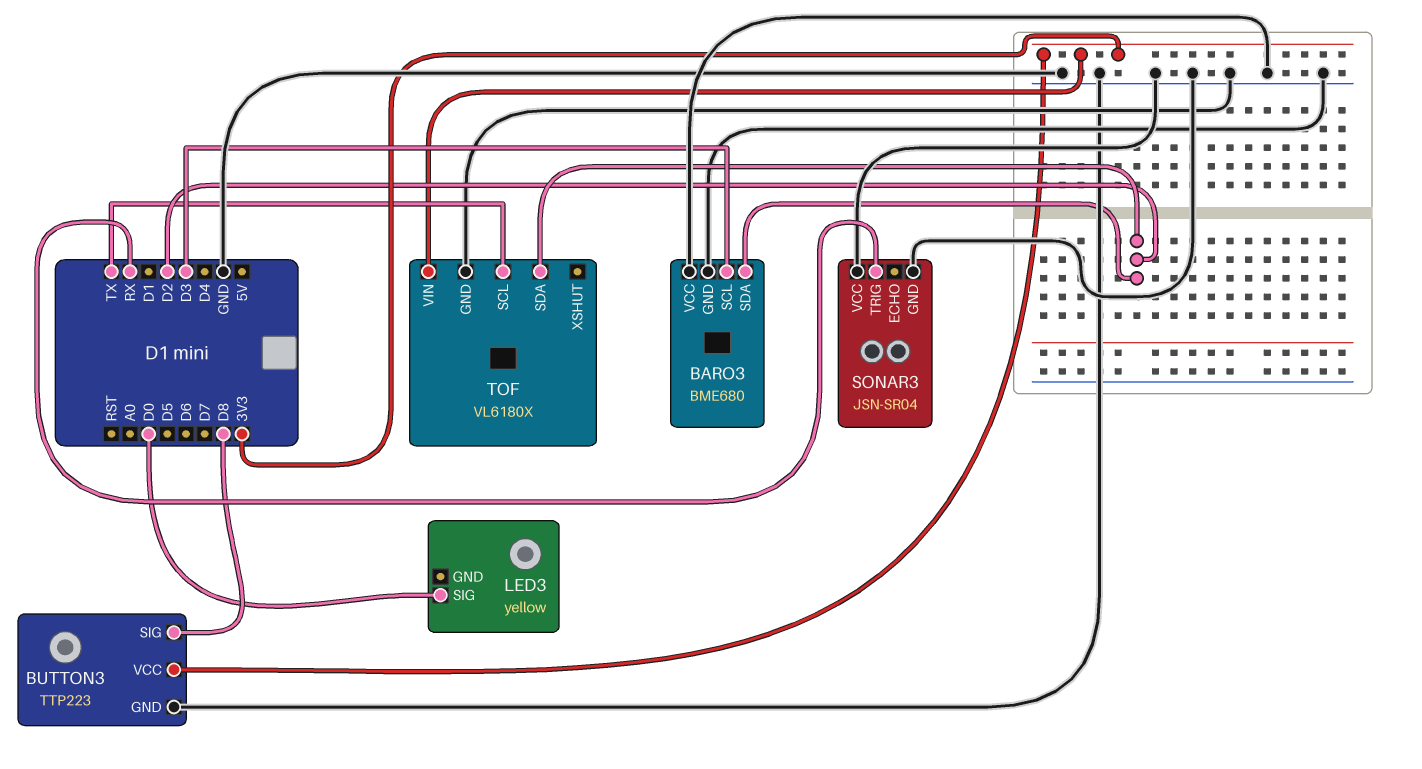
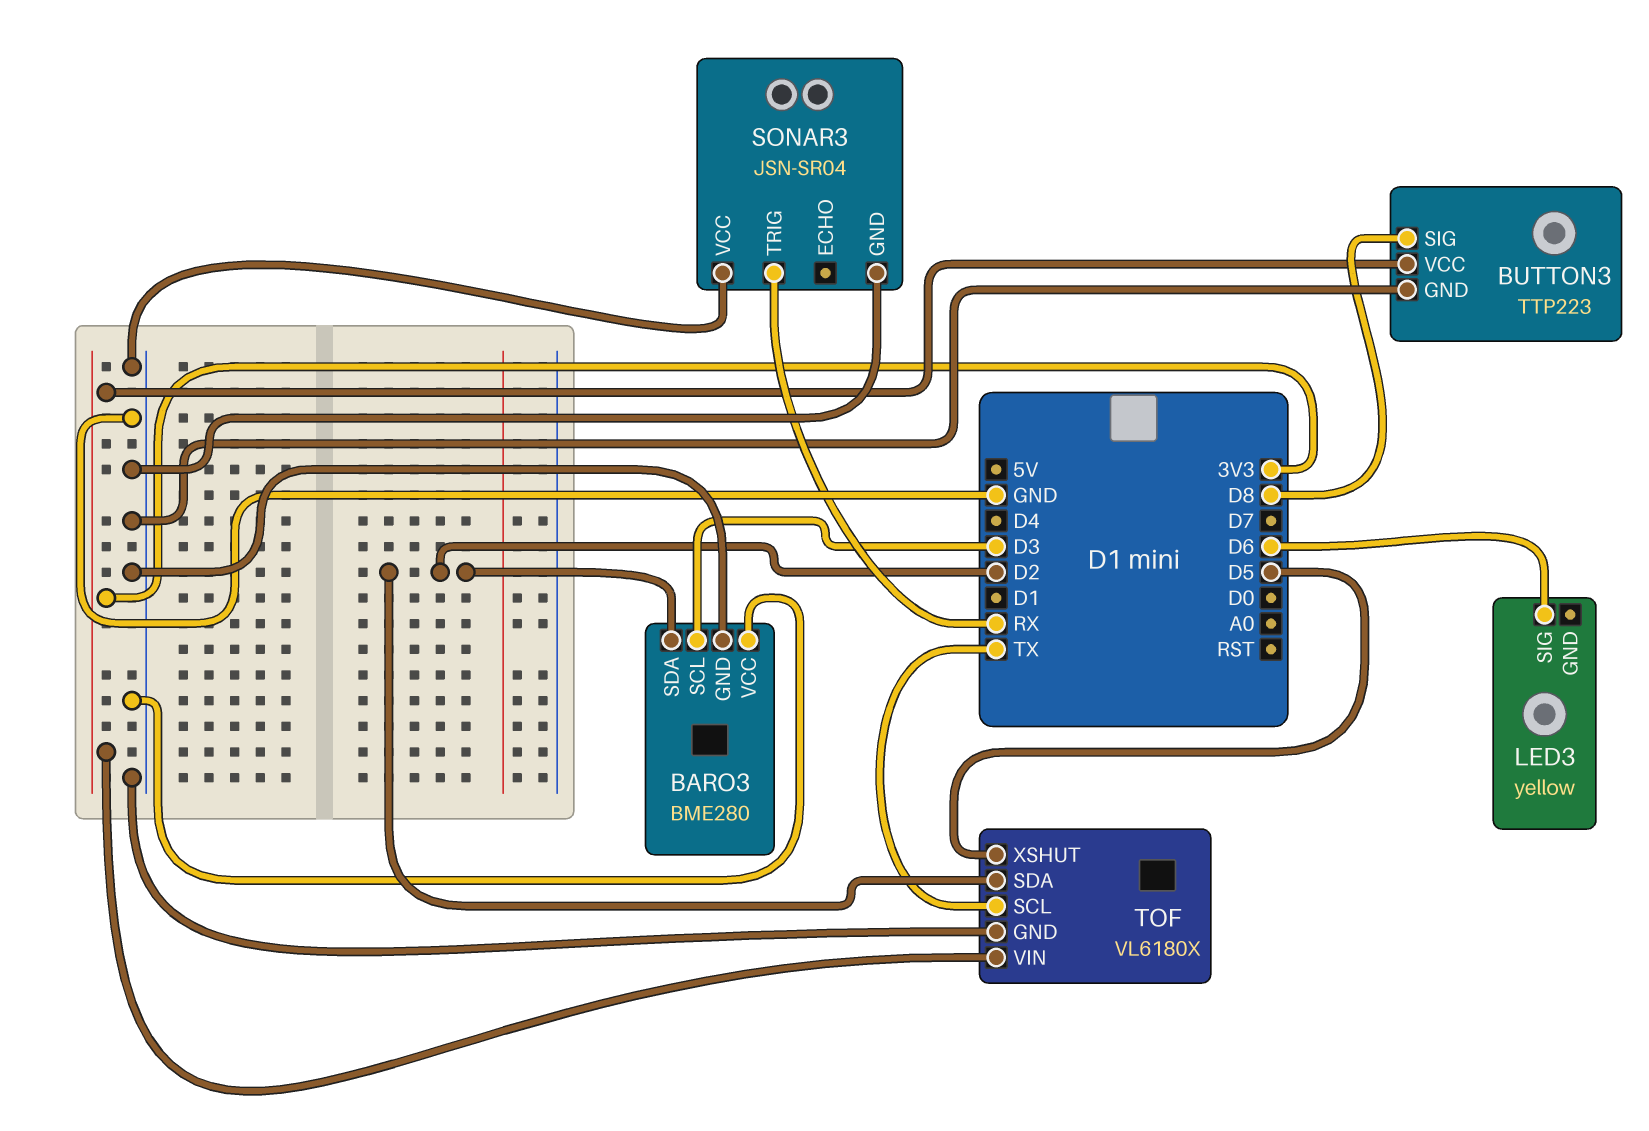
BARO3: BME680 -> BME280
LED3 pin SIG: D0 -> D6
TOF pin XSHUT: none -> D5

